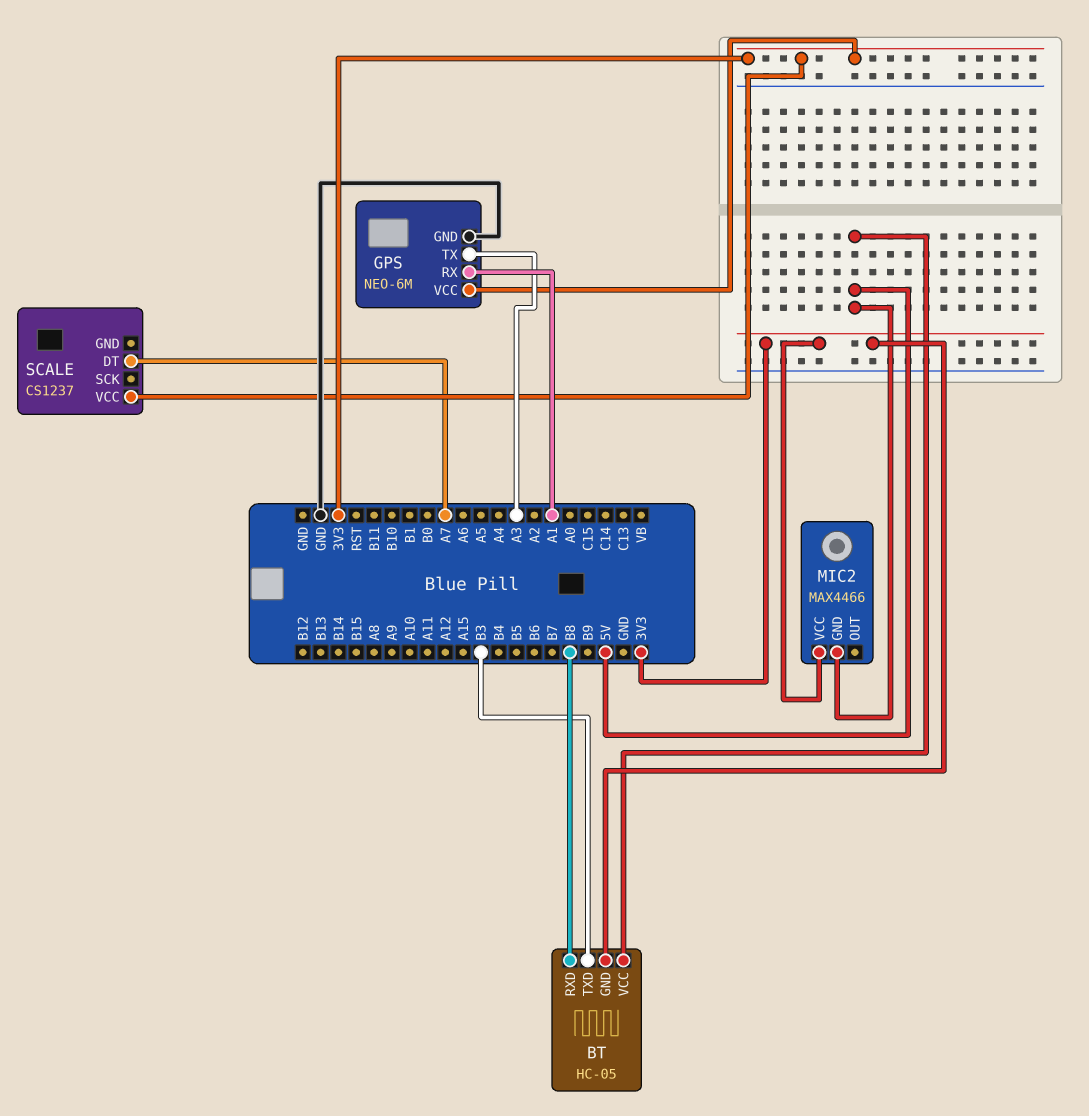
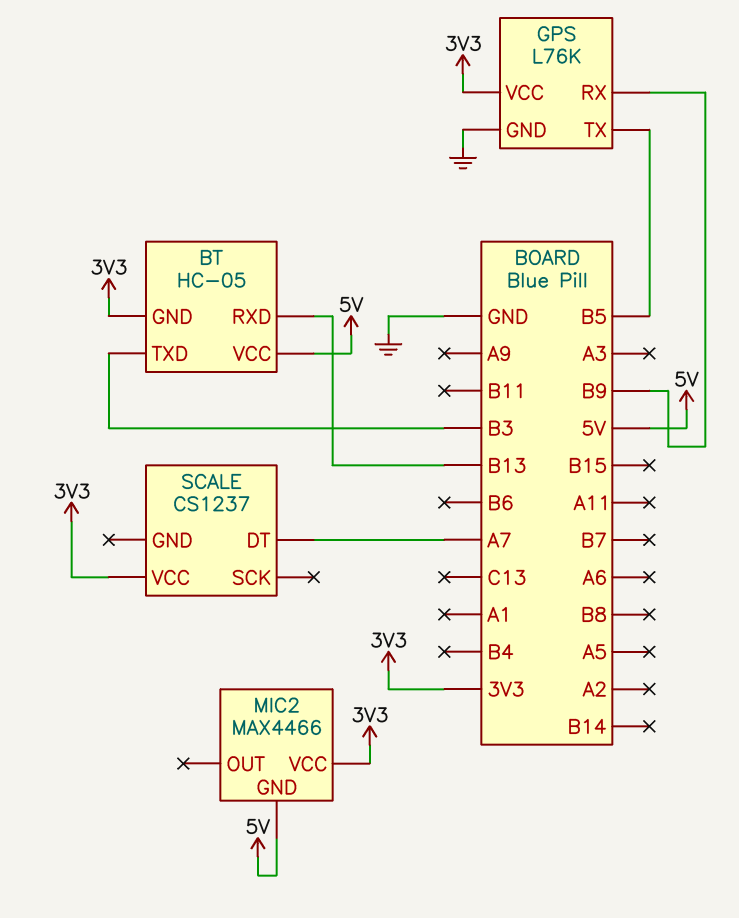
BT pin RXD: B8 -> B13
GPS: NEO-6M -> L76K
GPS pin RX: A1 -> B9
GPS pin TX: A3 -> B5

